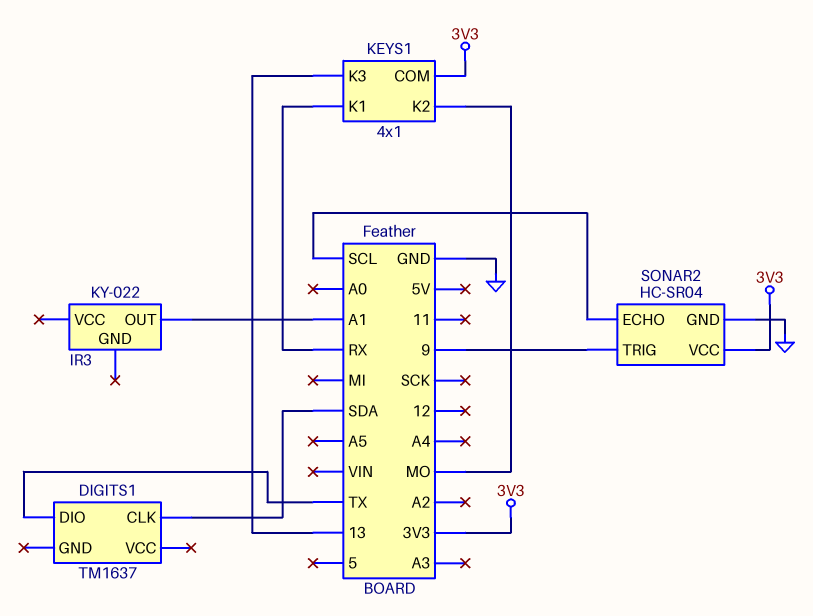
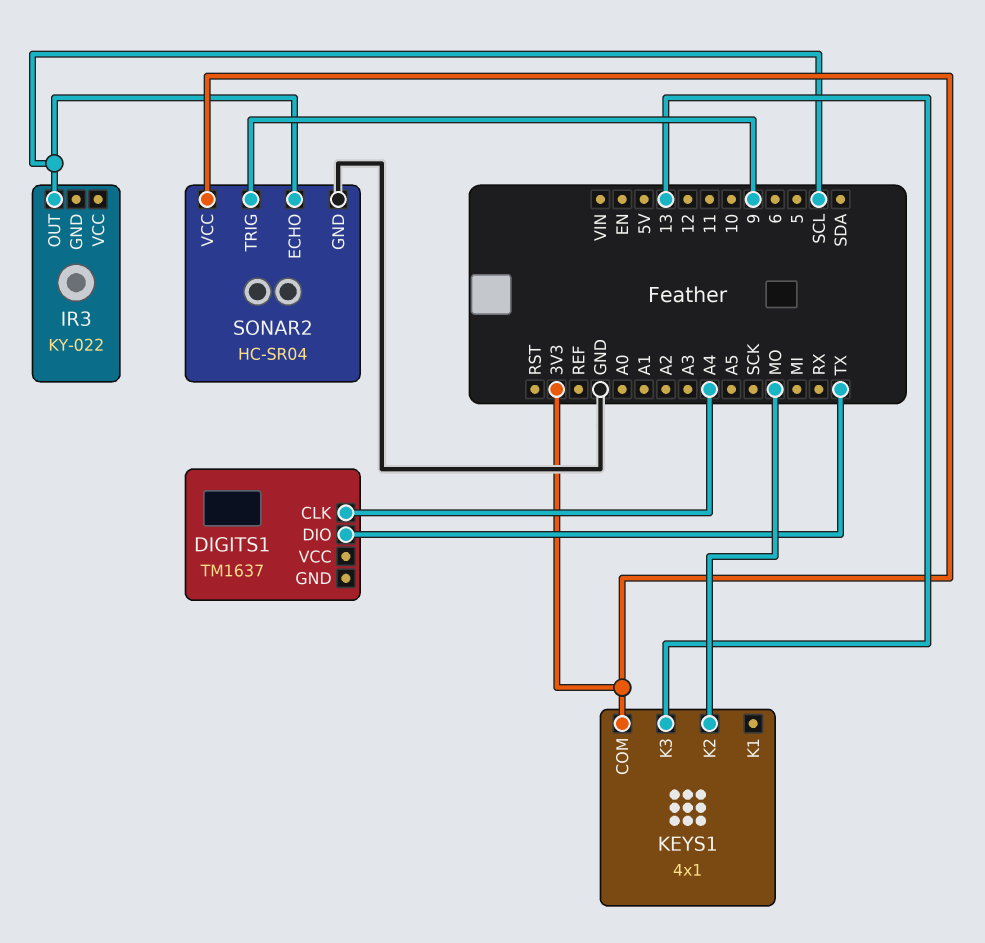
DIGITS1 pin CLK: SDA -> A4
IR3 pin OUT: A1 -> SCL
KEYS1 pin K1: RX -> none

